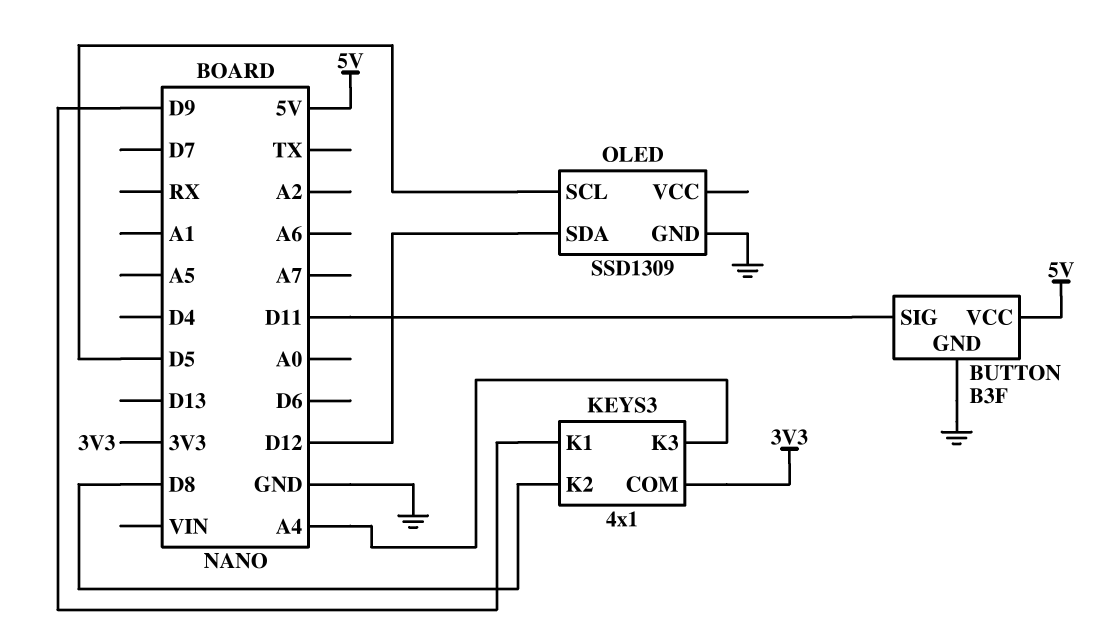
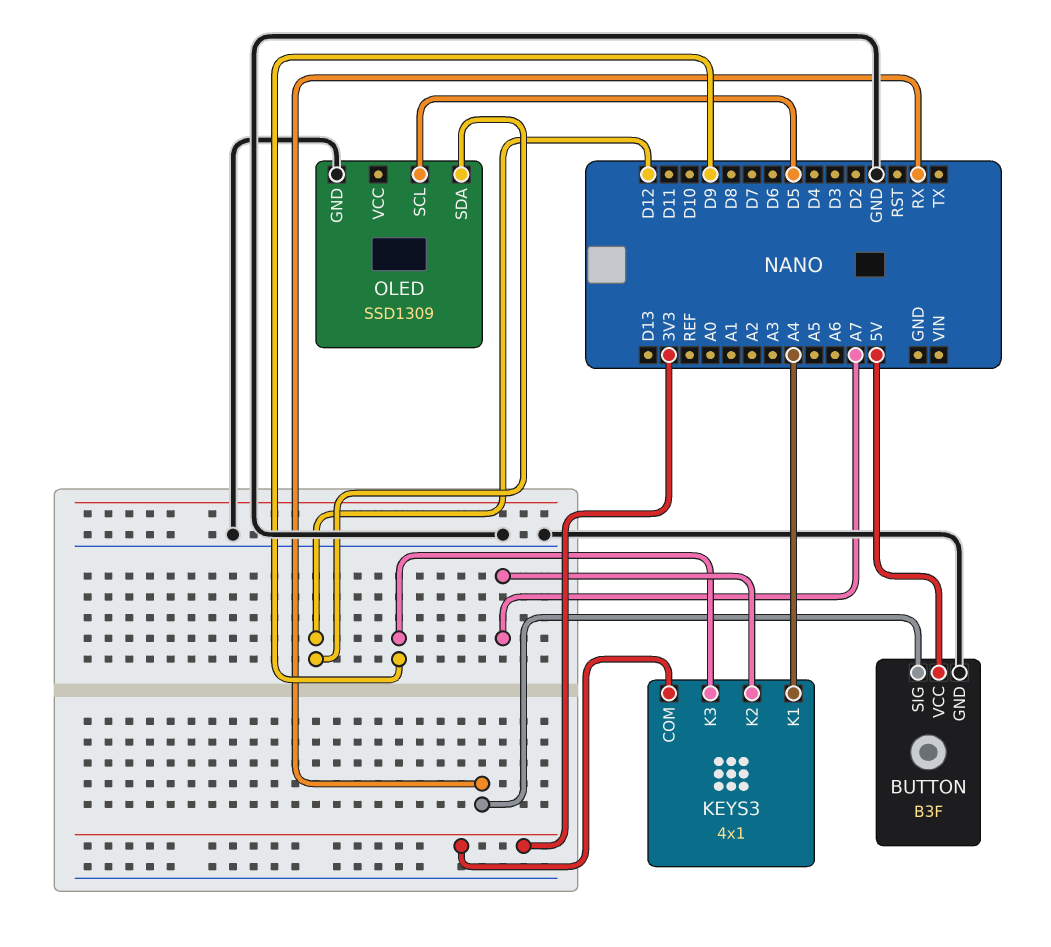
BUTTON pin SIG: D11 -> RX
KEYS3 pin K1: D9 -> A4
KEYS3 pin K2: D8 -> A7
KEYS3 pin K3: A4 -> D9

